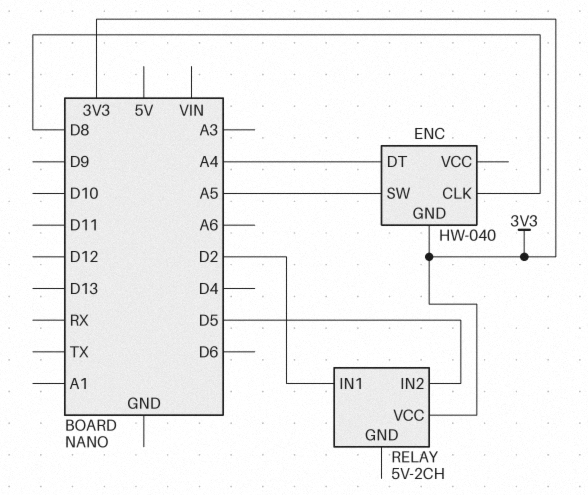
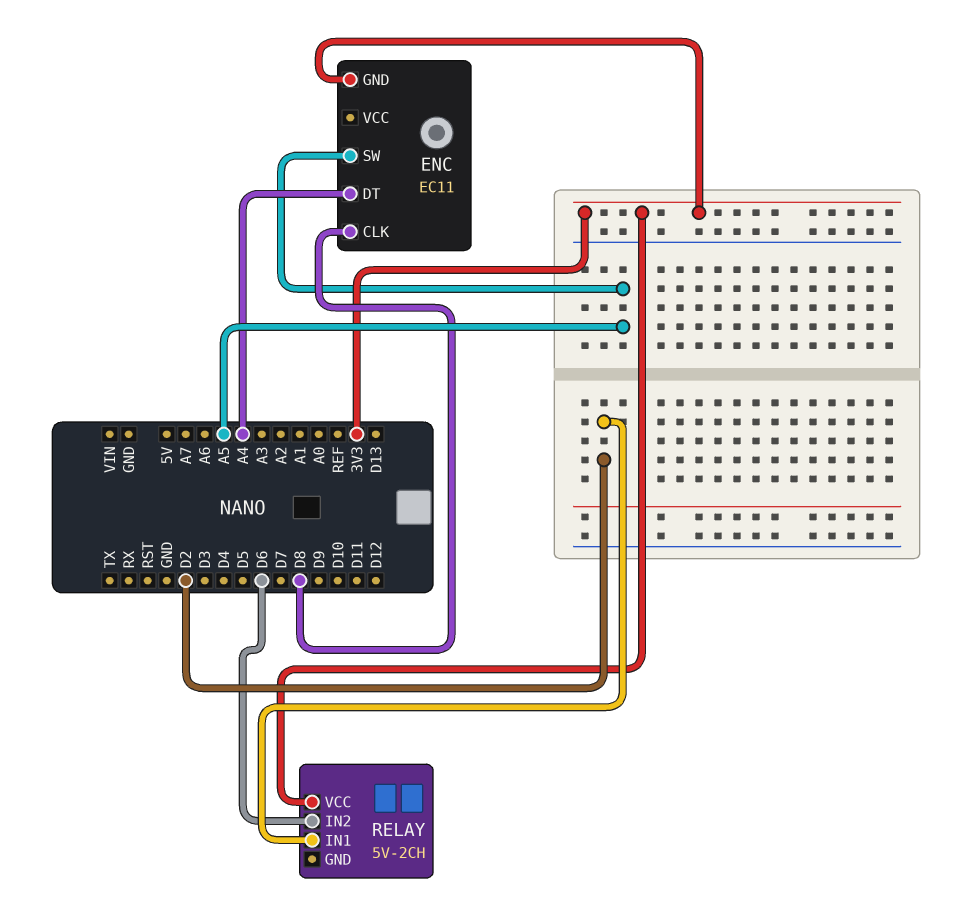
ENC: HW-040 -> EC11
RELAY pin IN2: D5 -> D6

